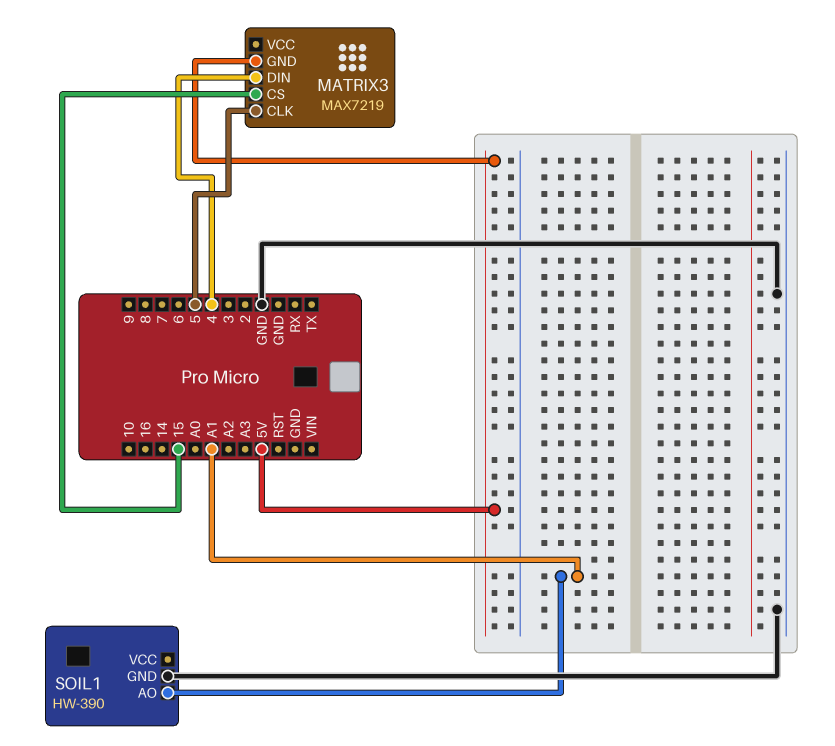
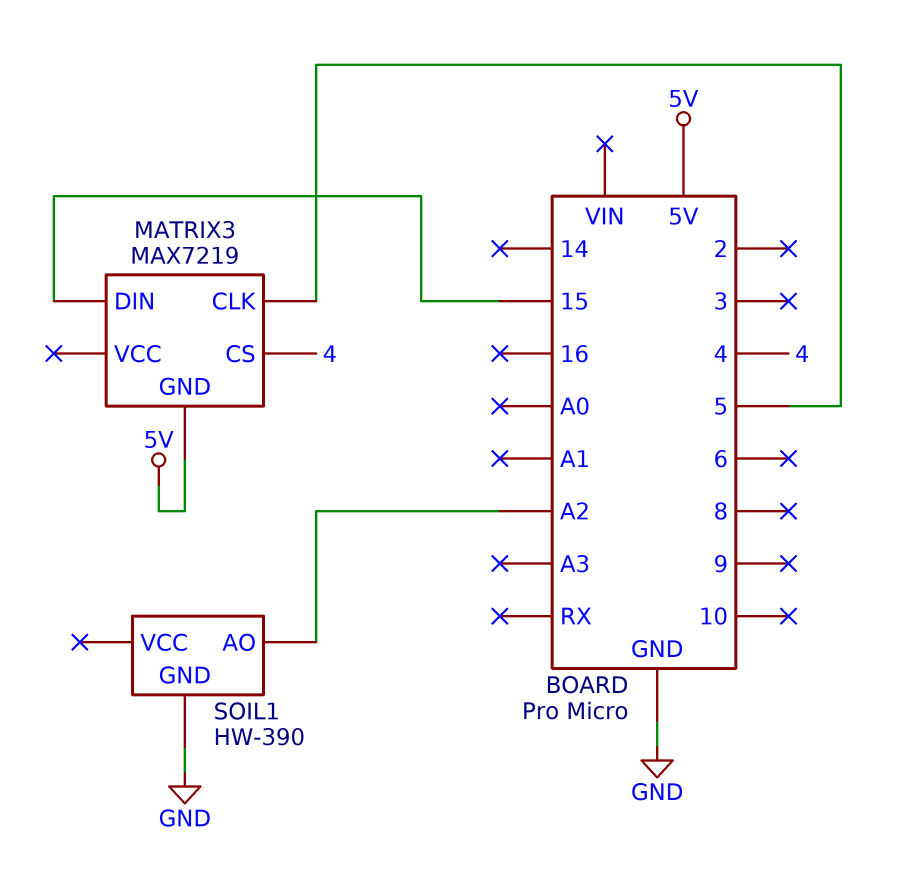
MATRIX3 pin CS: 15 -> 4
MATRIX3 pin DIN: 4 -> 15
SOIL1 pin AO: A1 -> A2

